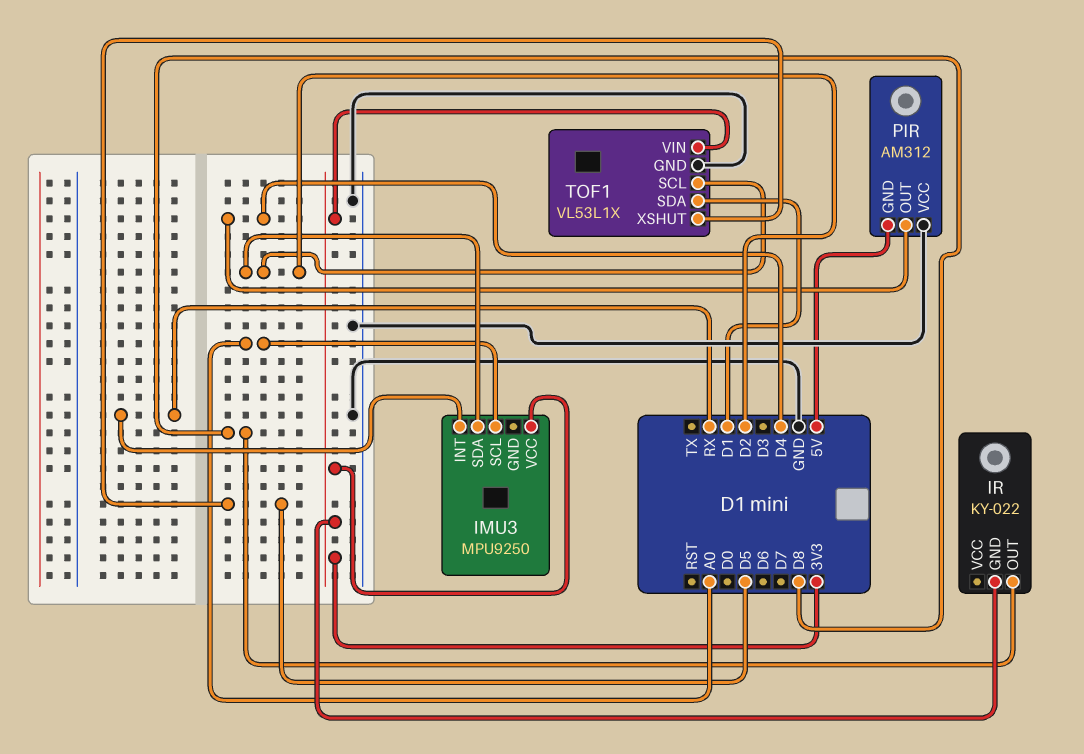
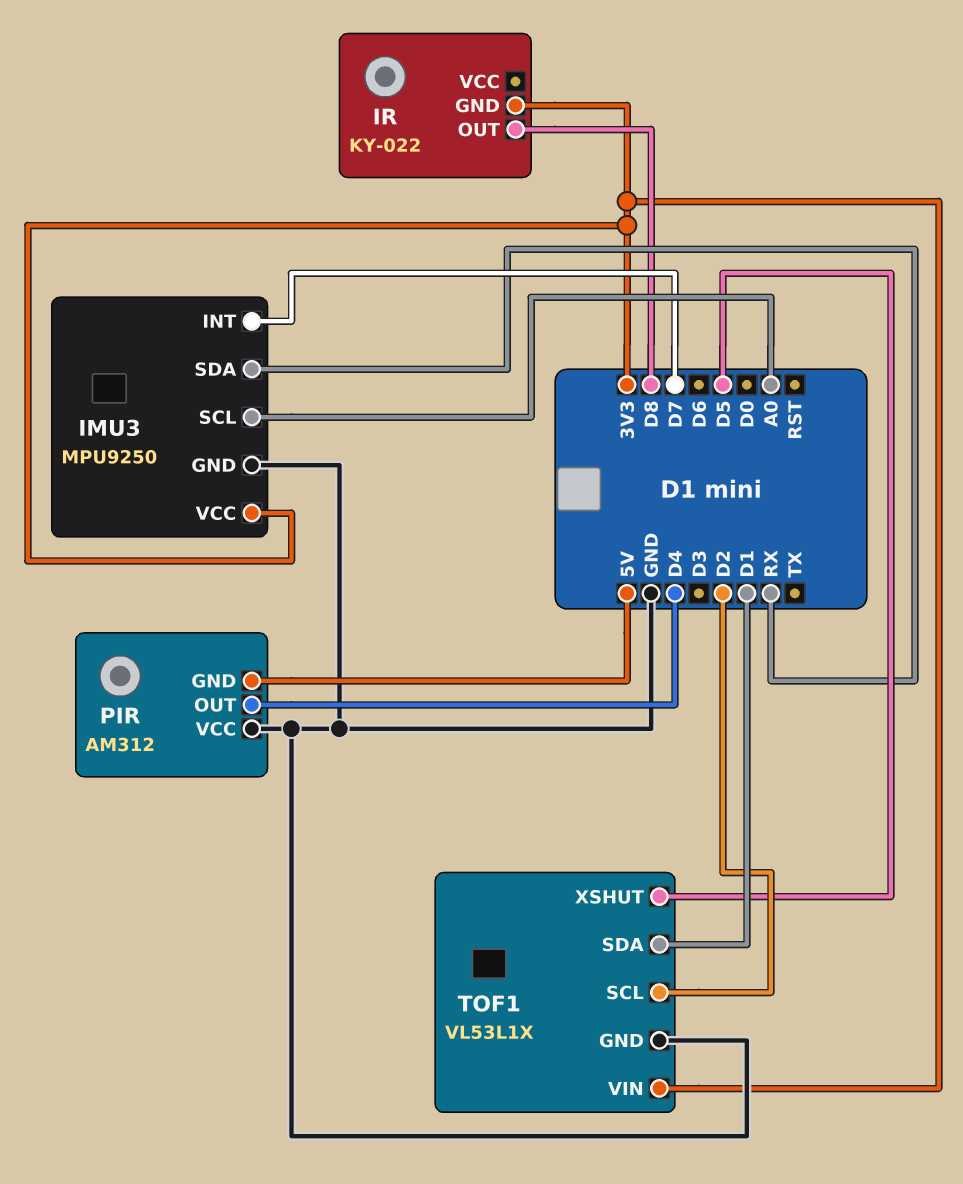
IMU3 pin GND: none -> GND
IMU3 pin INT: RX -> D7
IMU3 pin SDA: D2 -> RX

